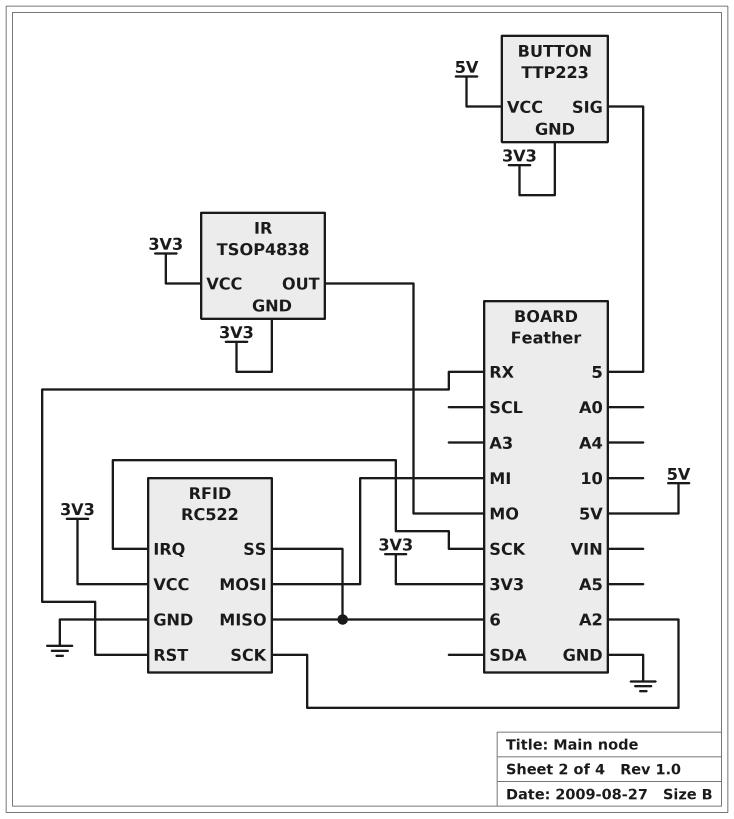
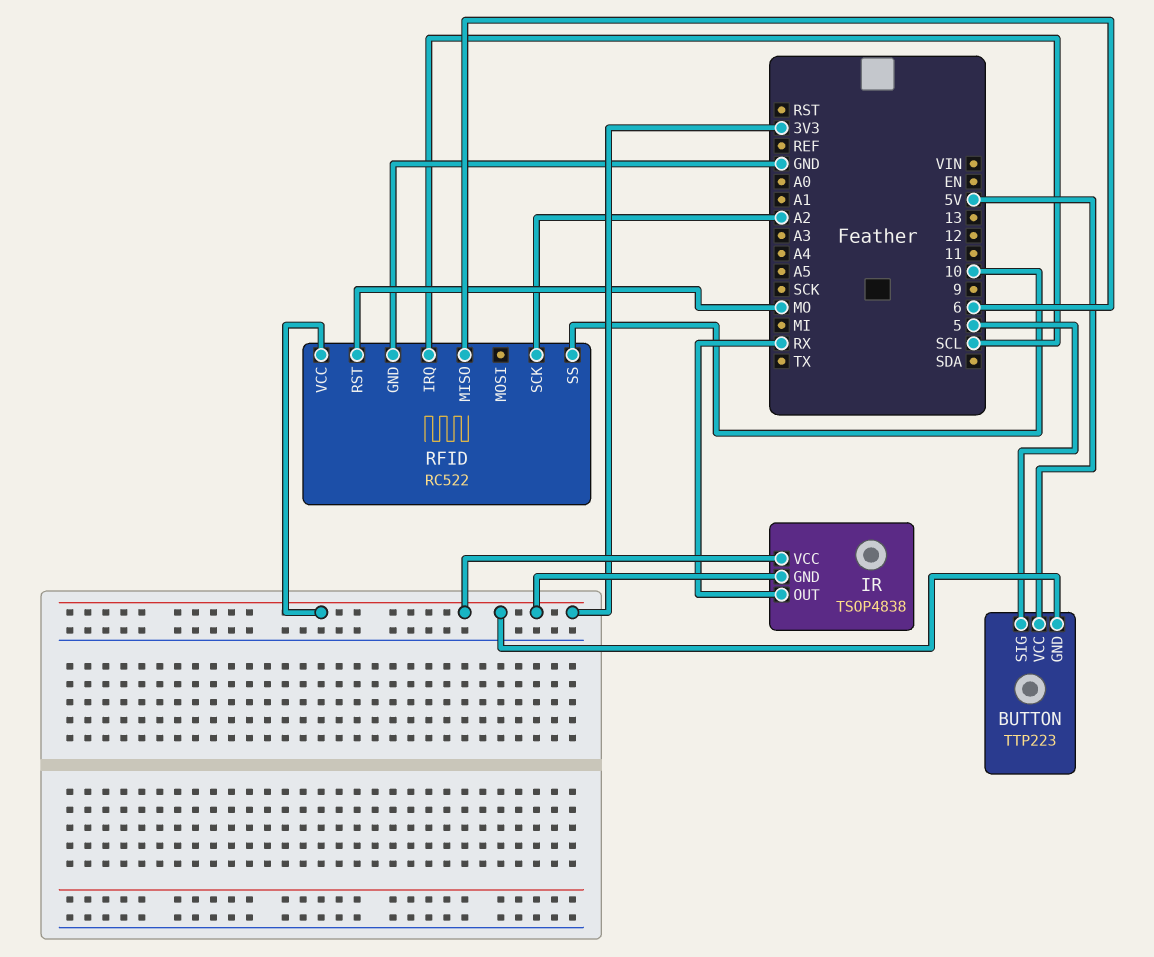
IR pin OUT: MO -> RX
RFID pin IRQ: SCK -> SCL
RFID pin MOSI: MI -> none
RFID pin RST: RX -> MO
RFID pin SS: 6 -> 10

